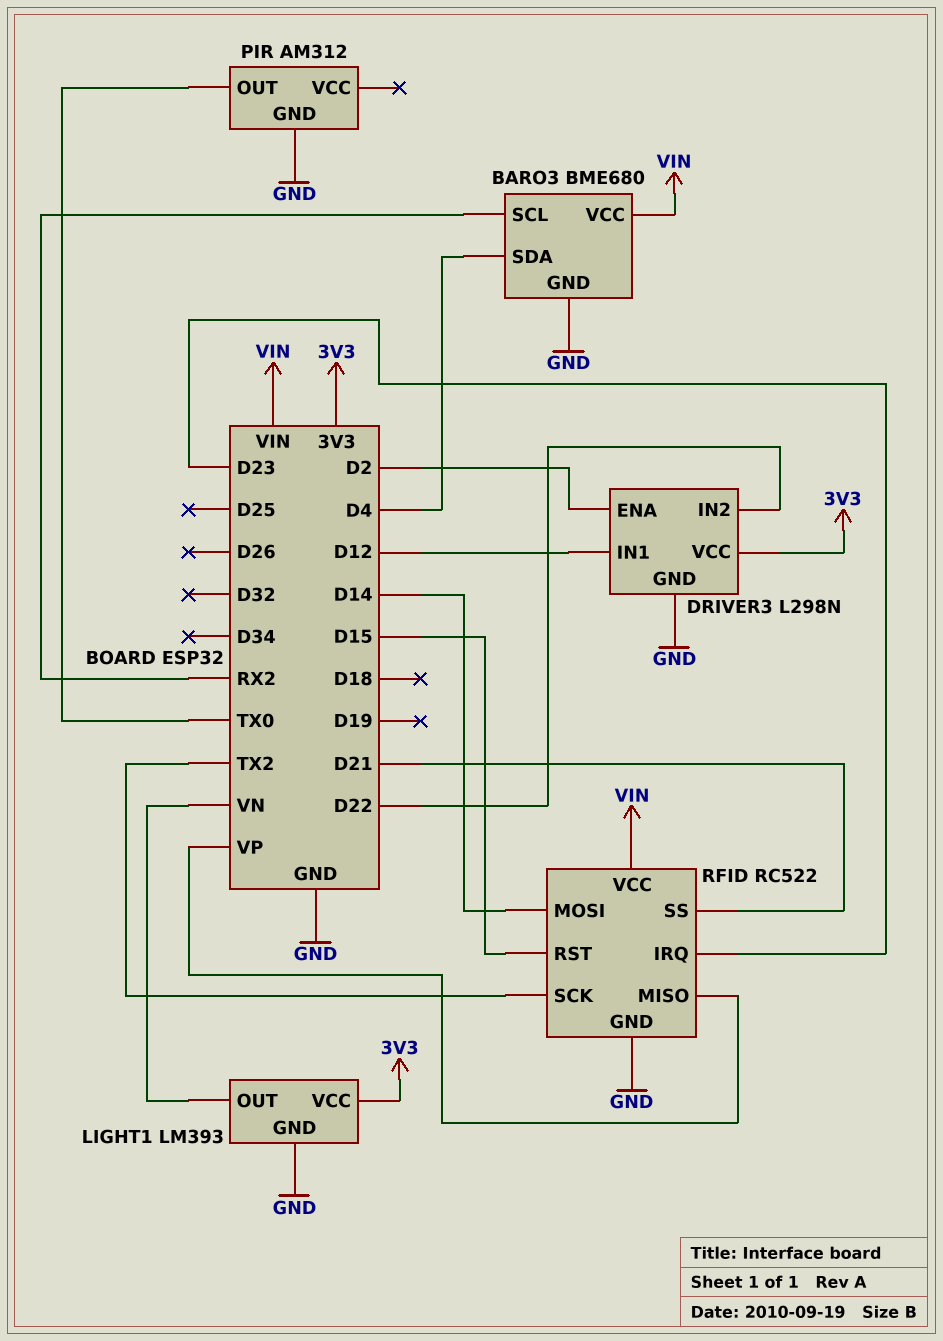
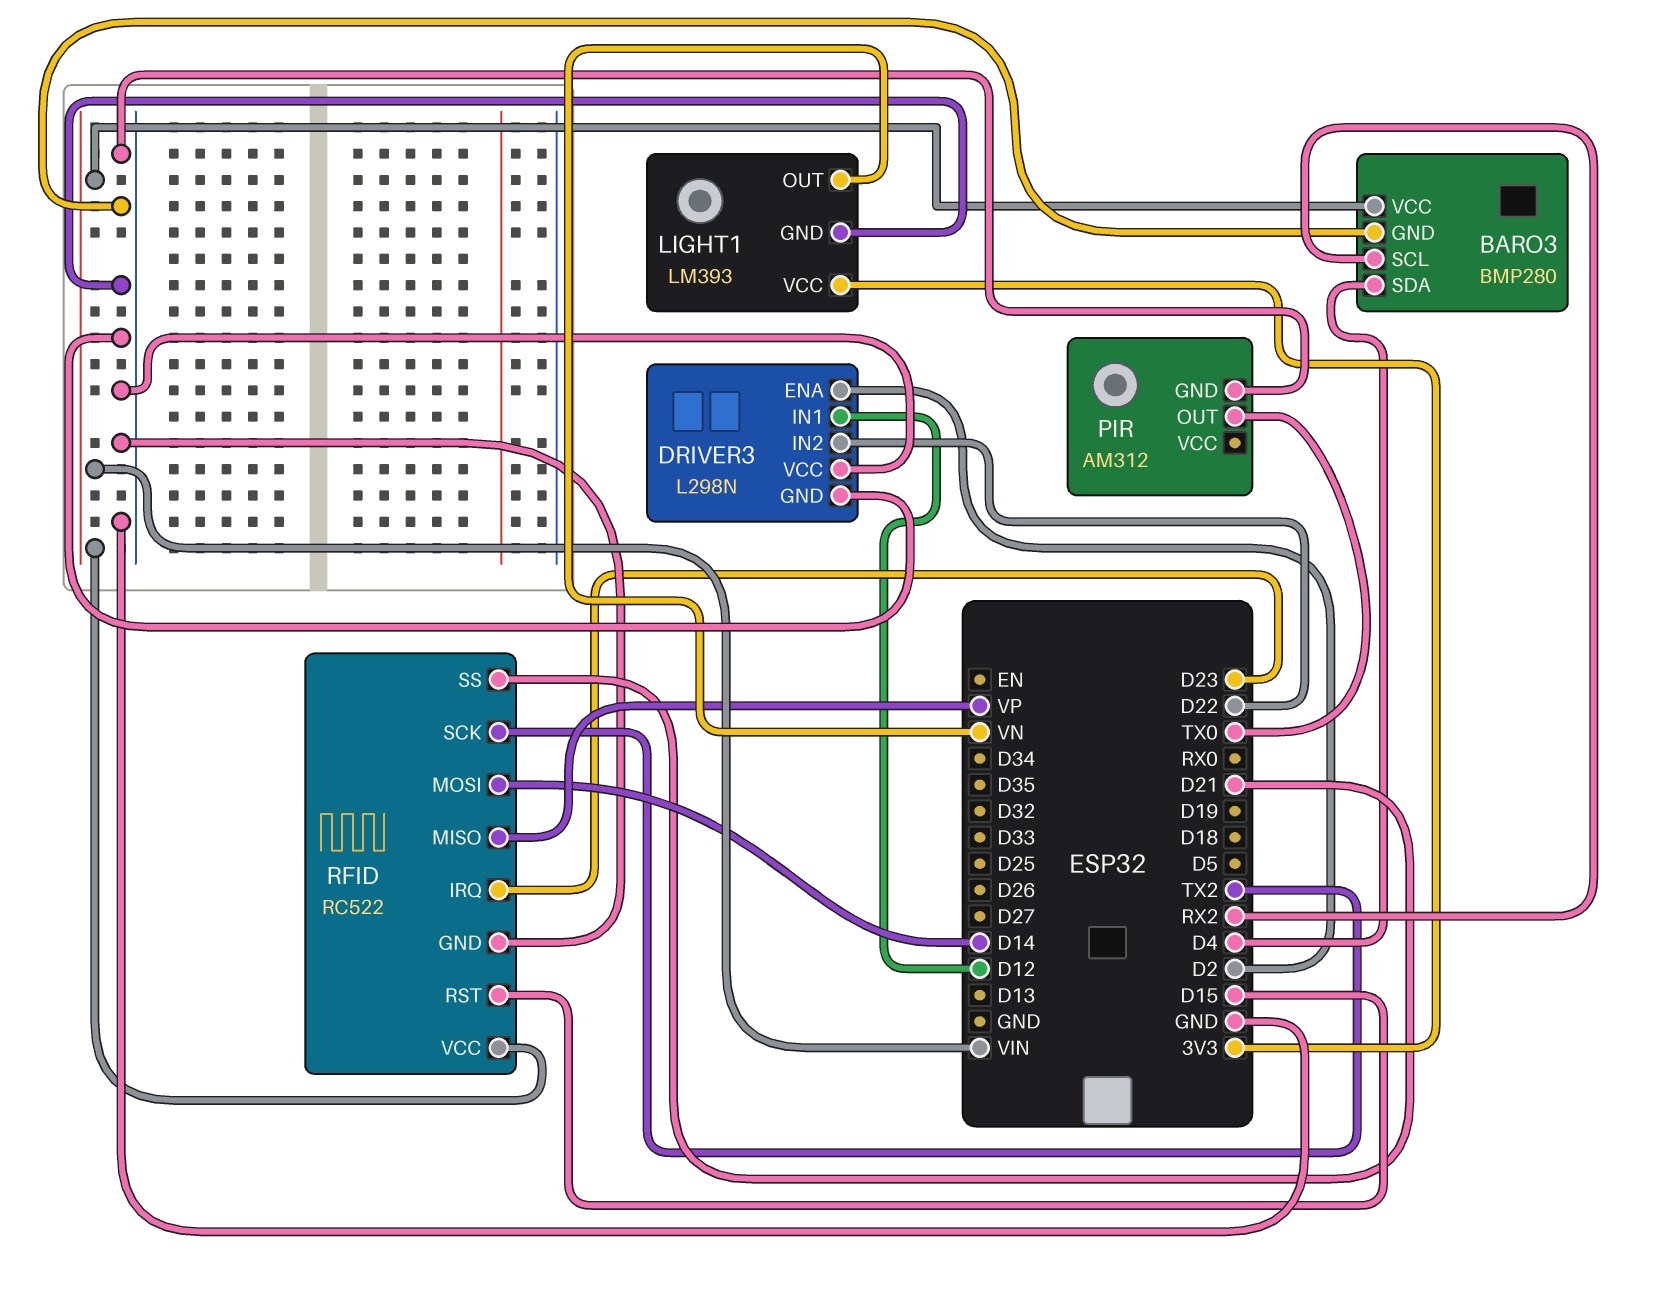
BARO3: BME680 -> BMP280
DRIVER3 pin VCC: 3V3 -> GND

